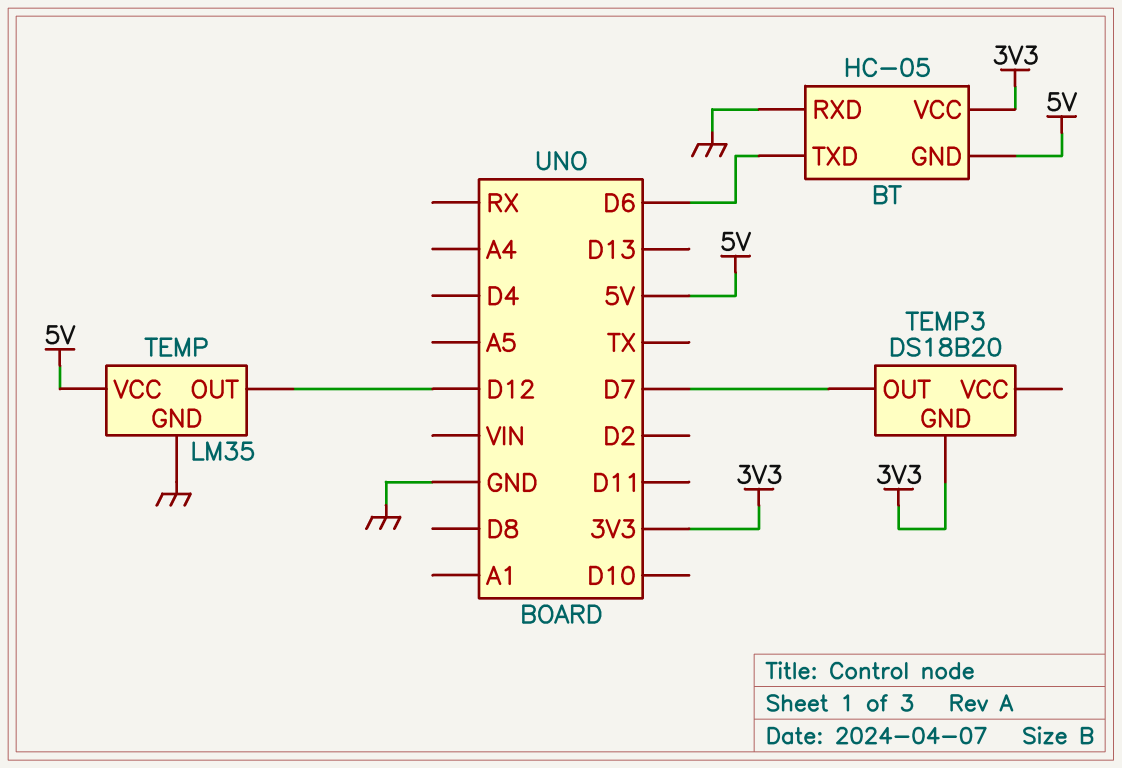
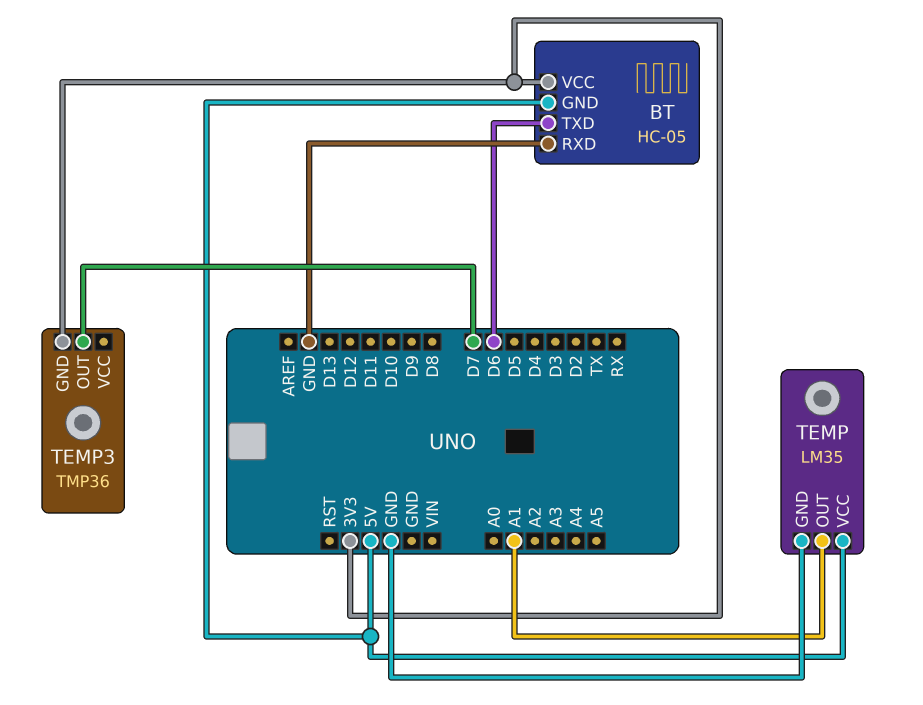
TEMP pin OUT: D12 -> A1
TEMP3: DS18B20 -> TMP36

